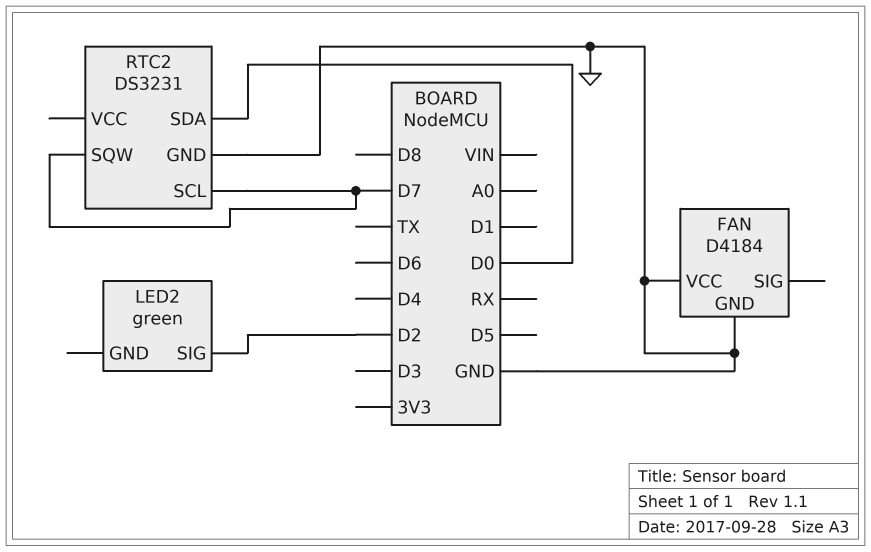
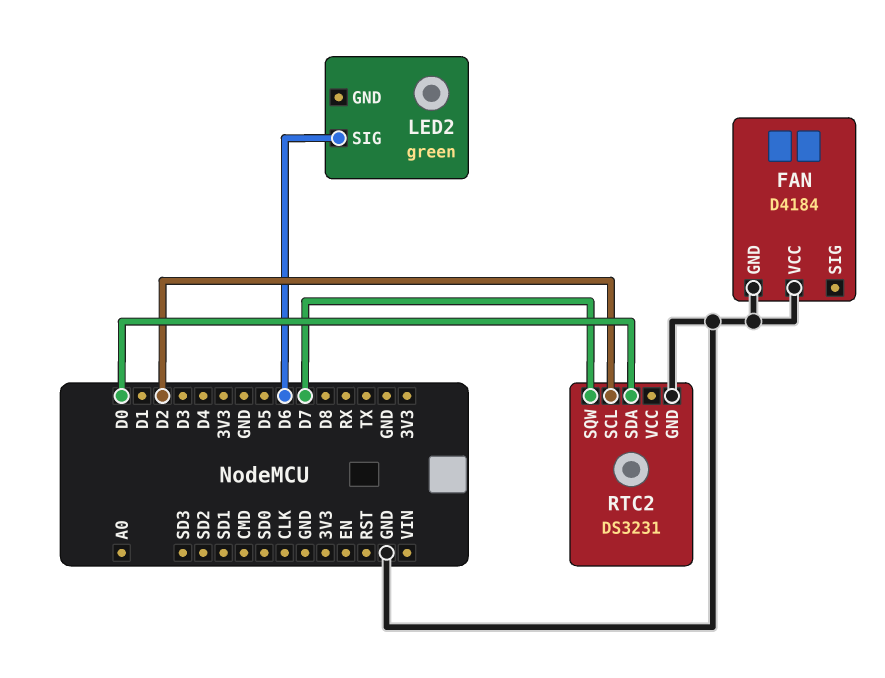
LED2 pin SIG: D2 -> D6
RTC2 pin SCL: D7 -> D2

